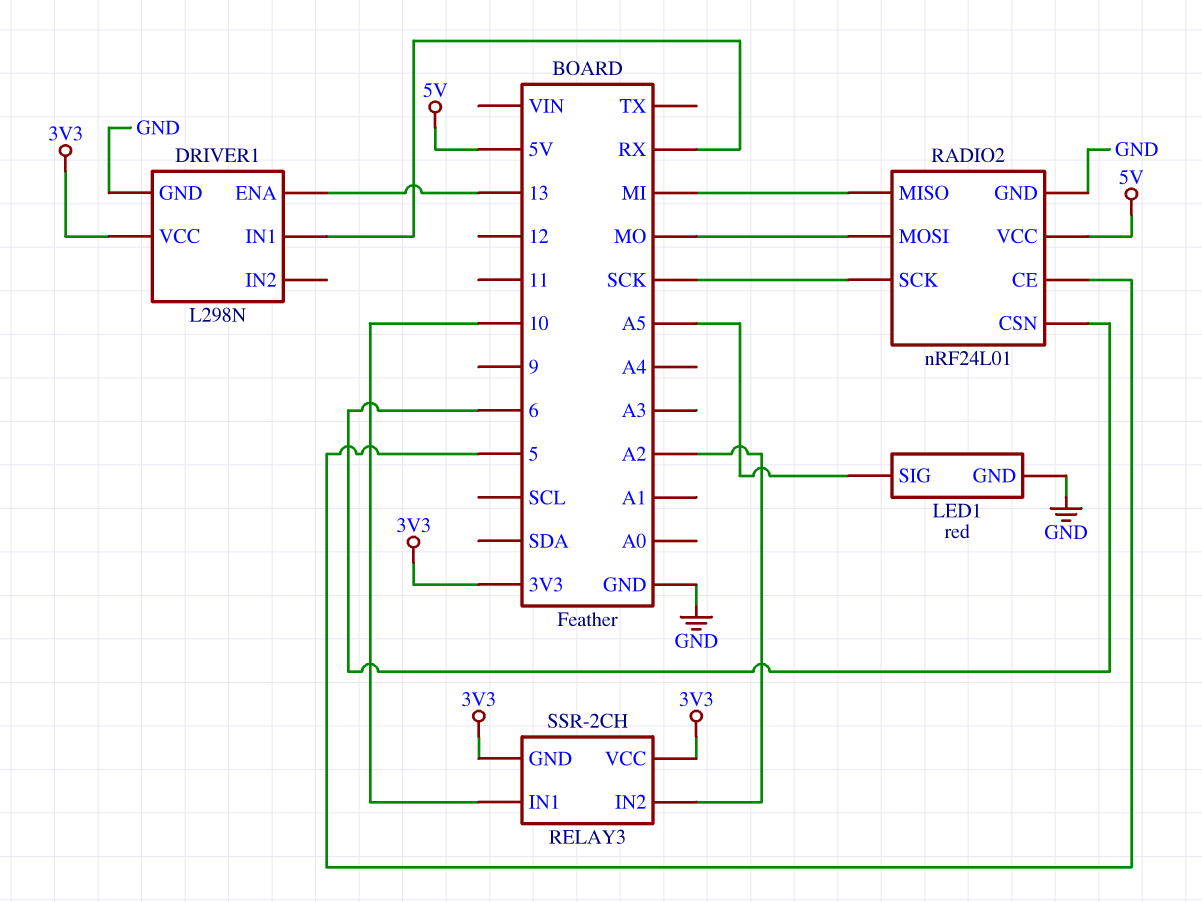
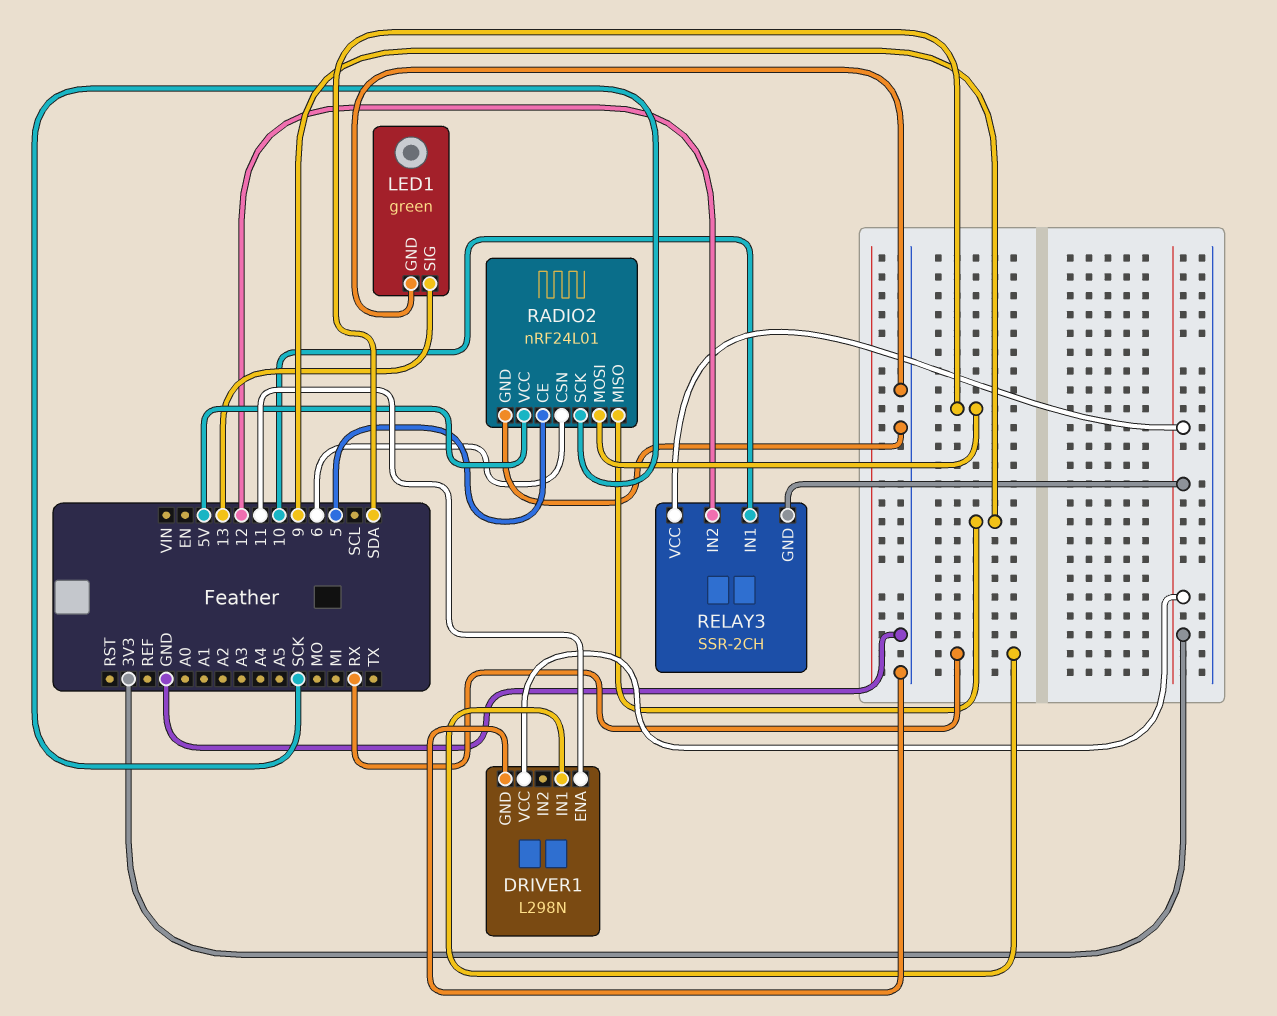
DRIVER1 pin ENA: 13 -> 11
LED1: red -> green
LED1 pin SIG: A5 -> 13
RADIO2 pin MISO: MI -> 9
RADIO2 pin MOSI: MO -> SDA
RELAY3 pin IN2: A2 -> 12

